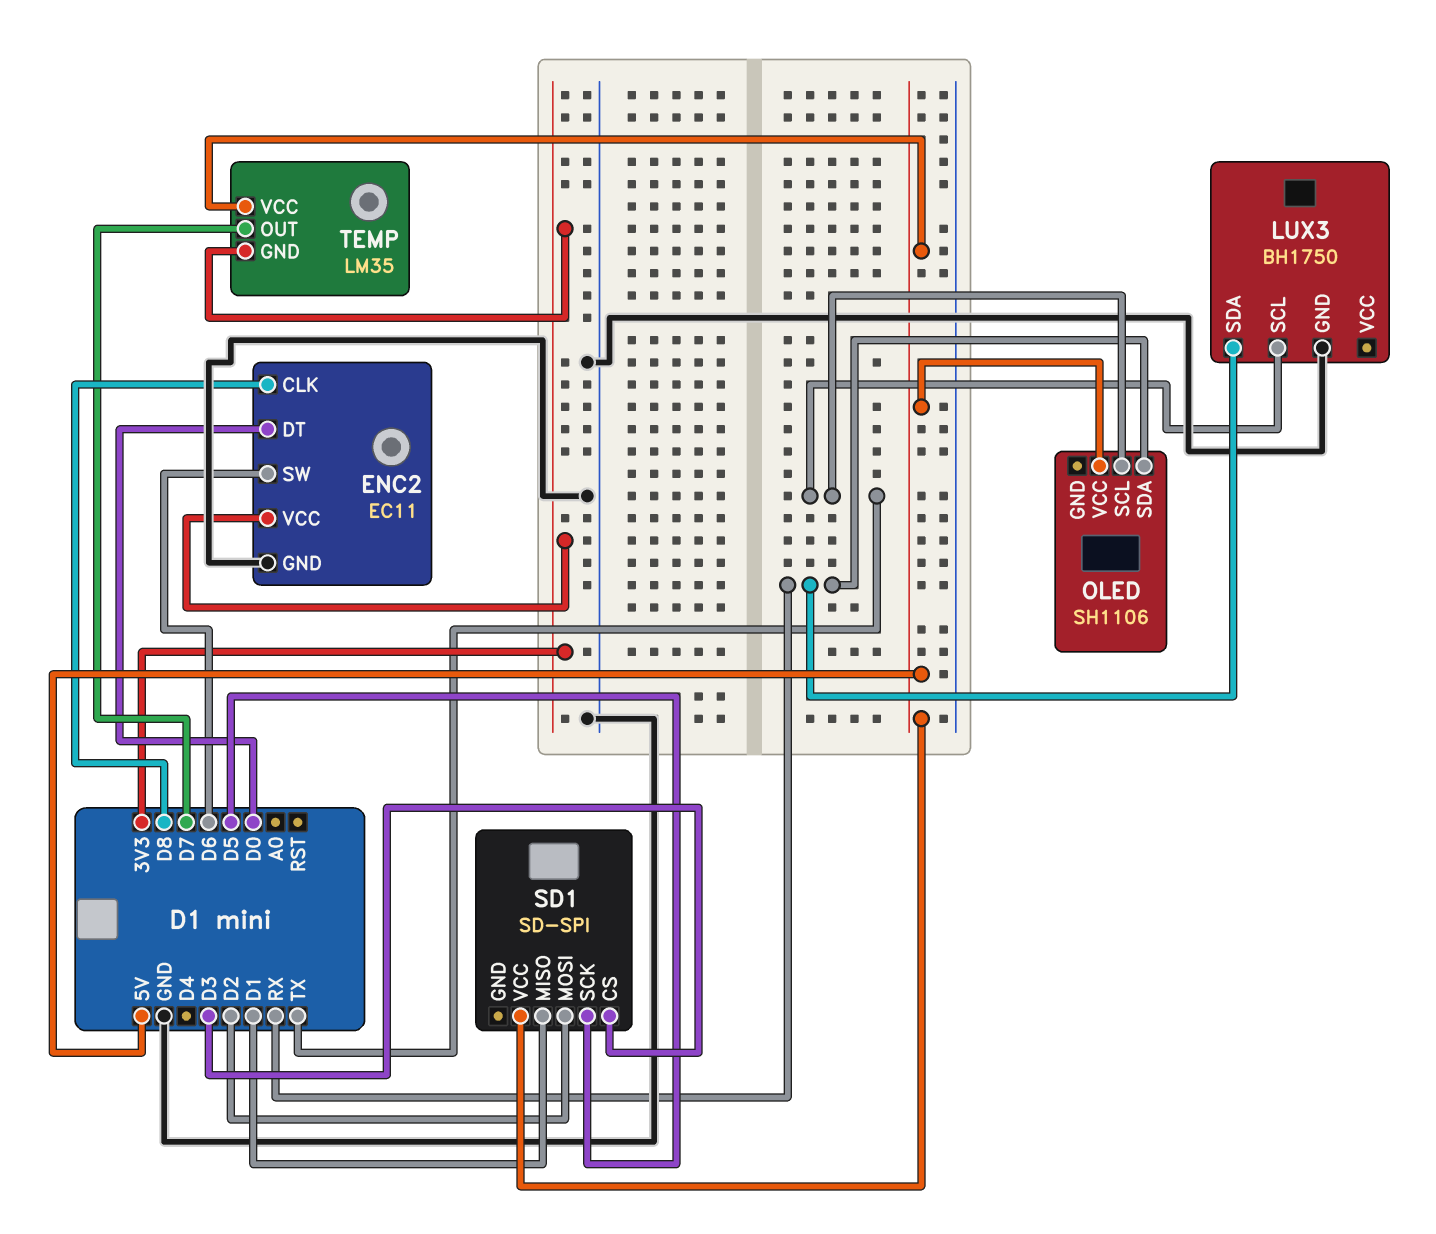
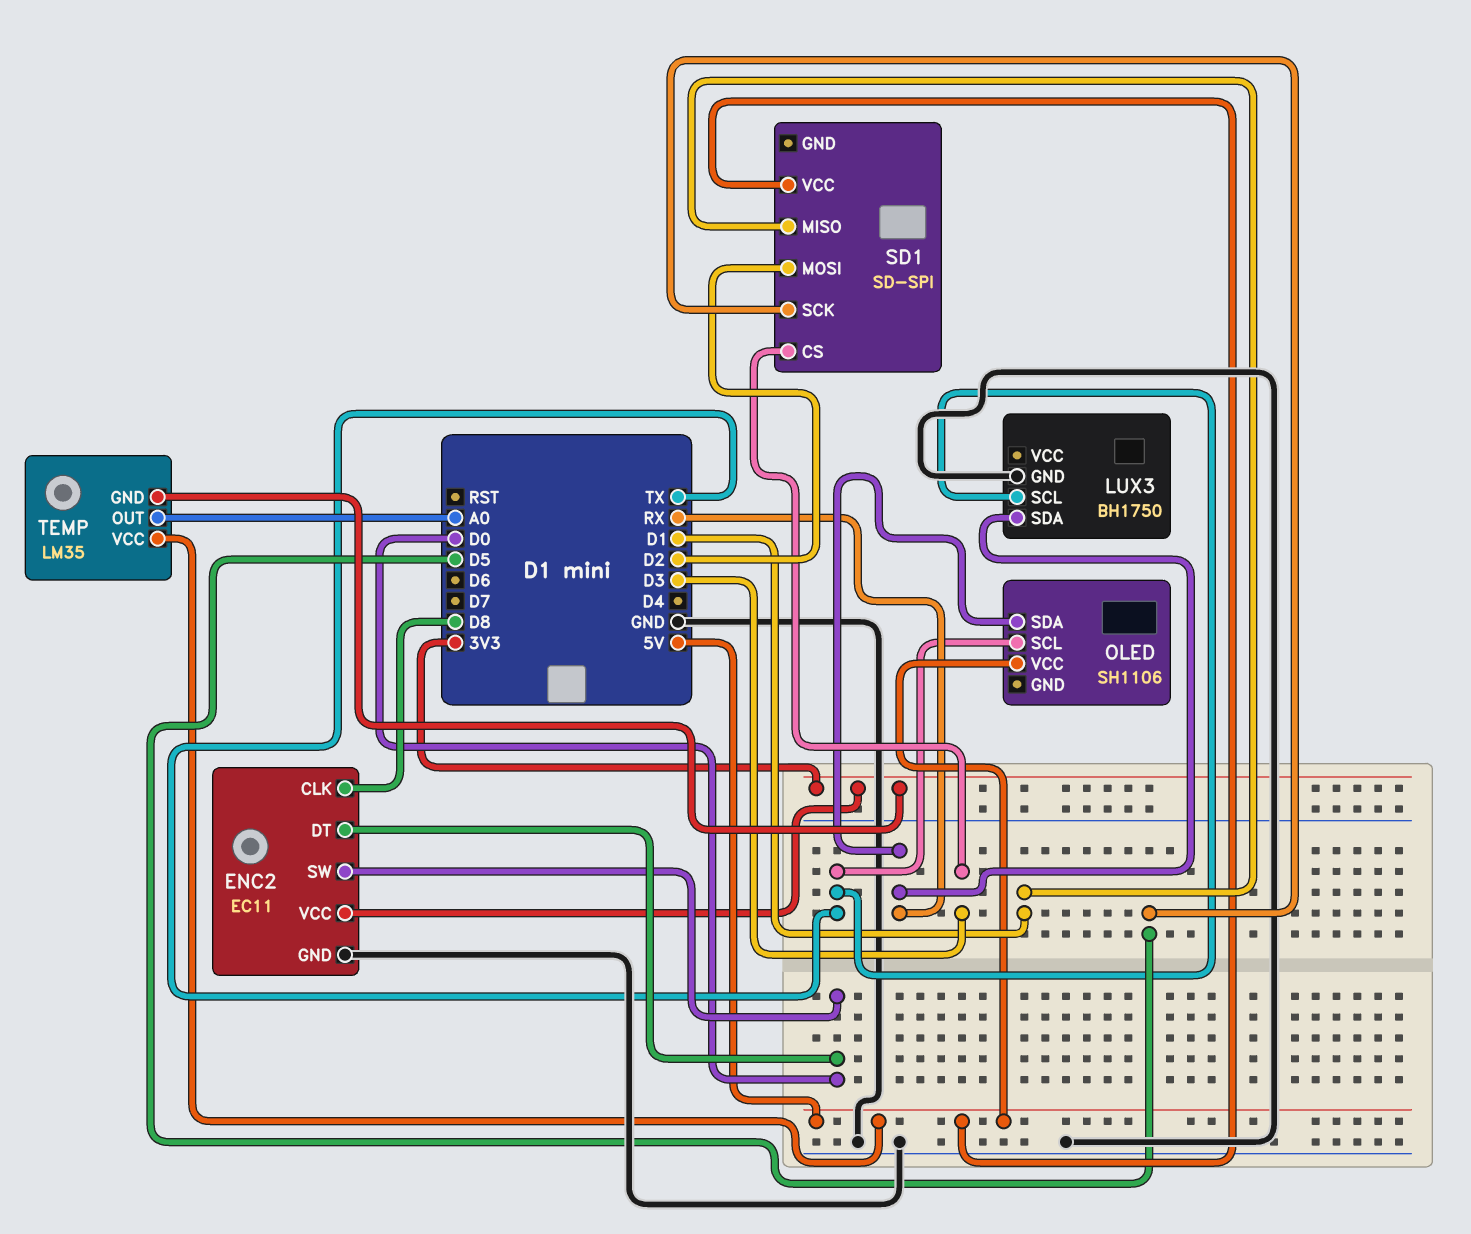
ENC2 pin SW: D6 -> D0
TEMP pin OUT: D7 -> A0

